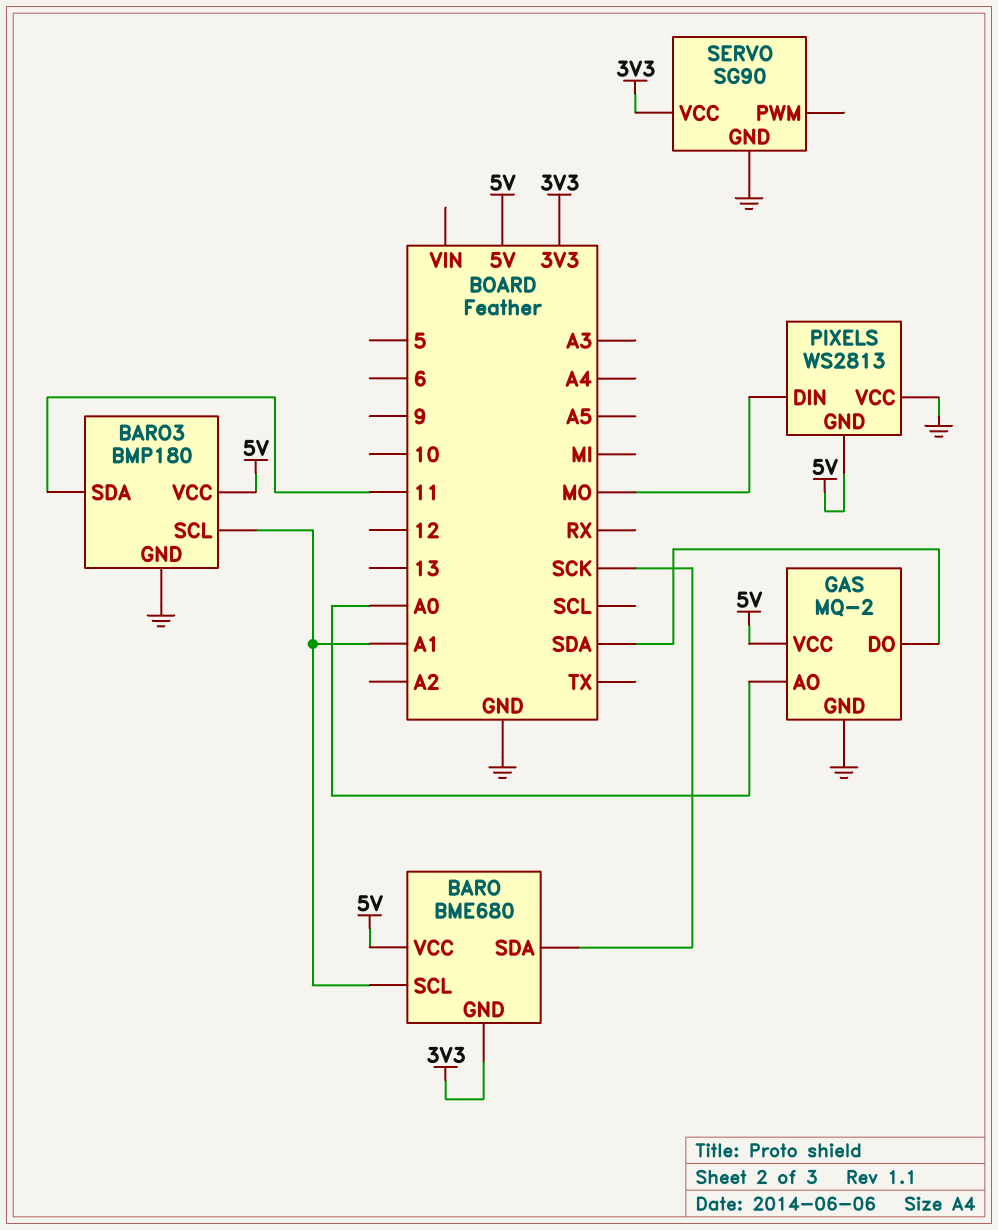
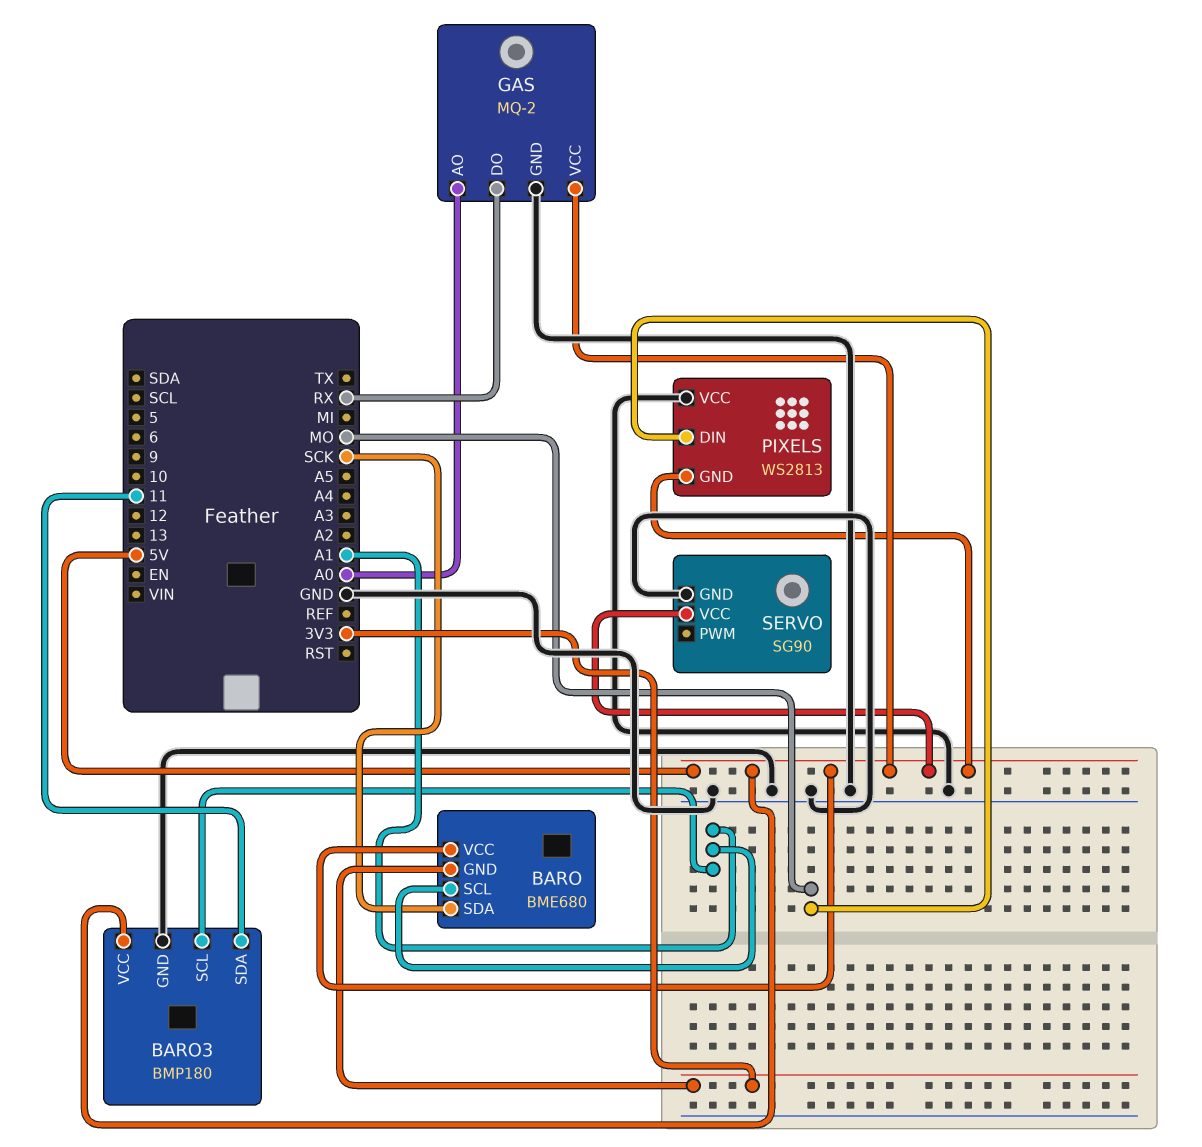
GAS pin DO: SDA -> RX
SERVO pin VCC: 3V3 -> 5V

